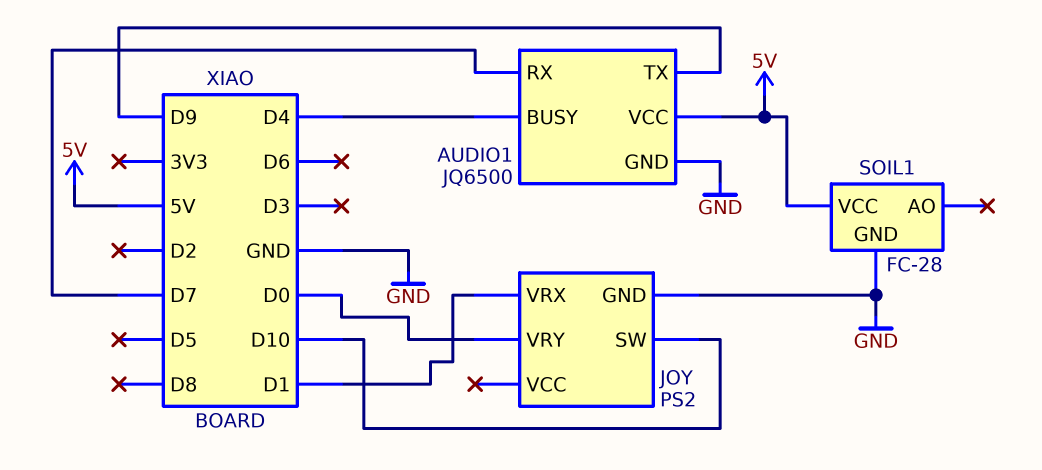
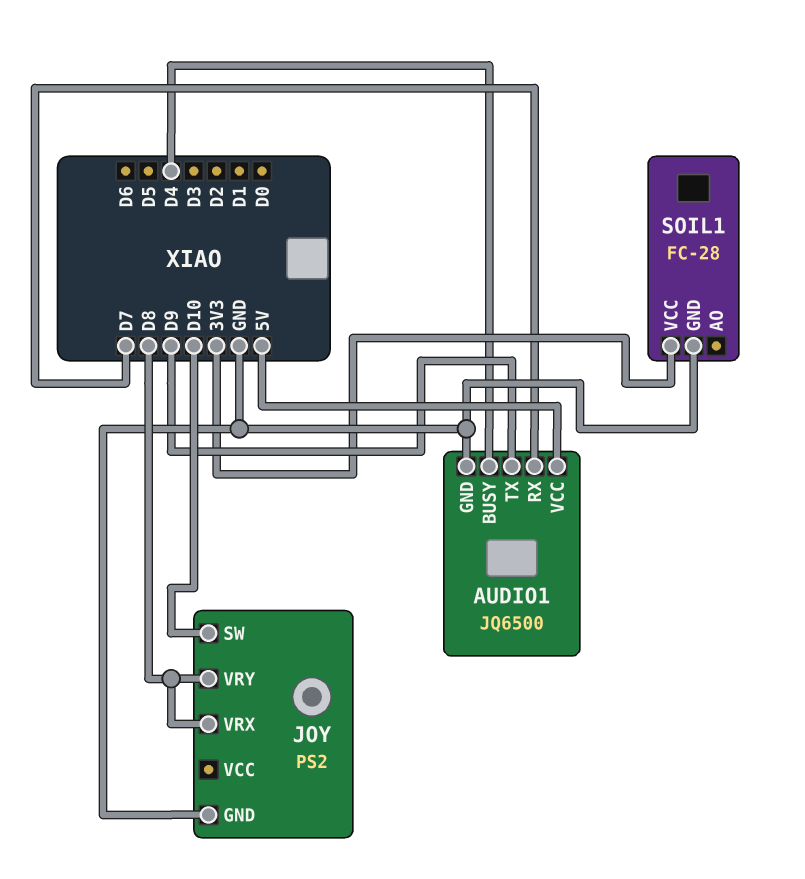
JOY pin VRX: D1 -> D8
JOY pin VRY: D0 -> D8
SOIL1 pin VCC: 5V -> 3V3

